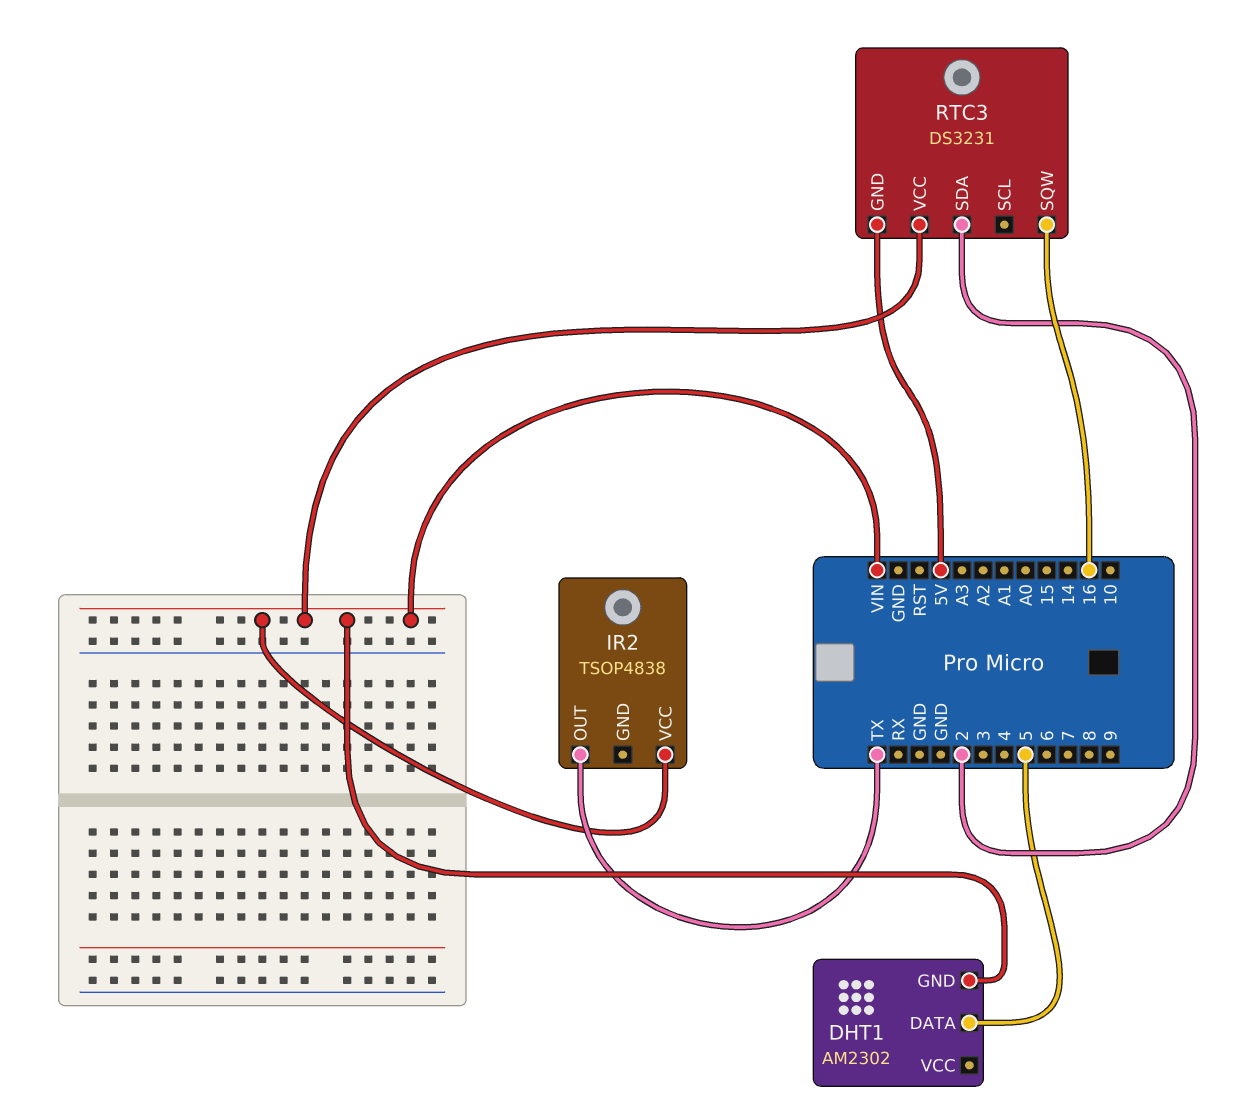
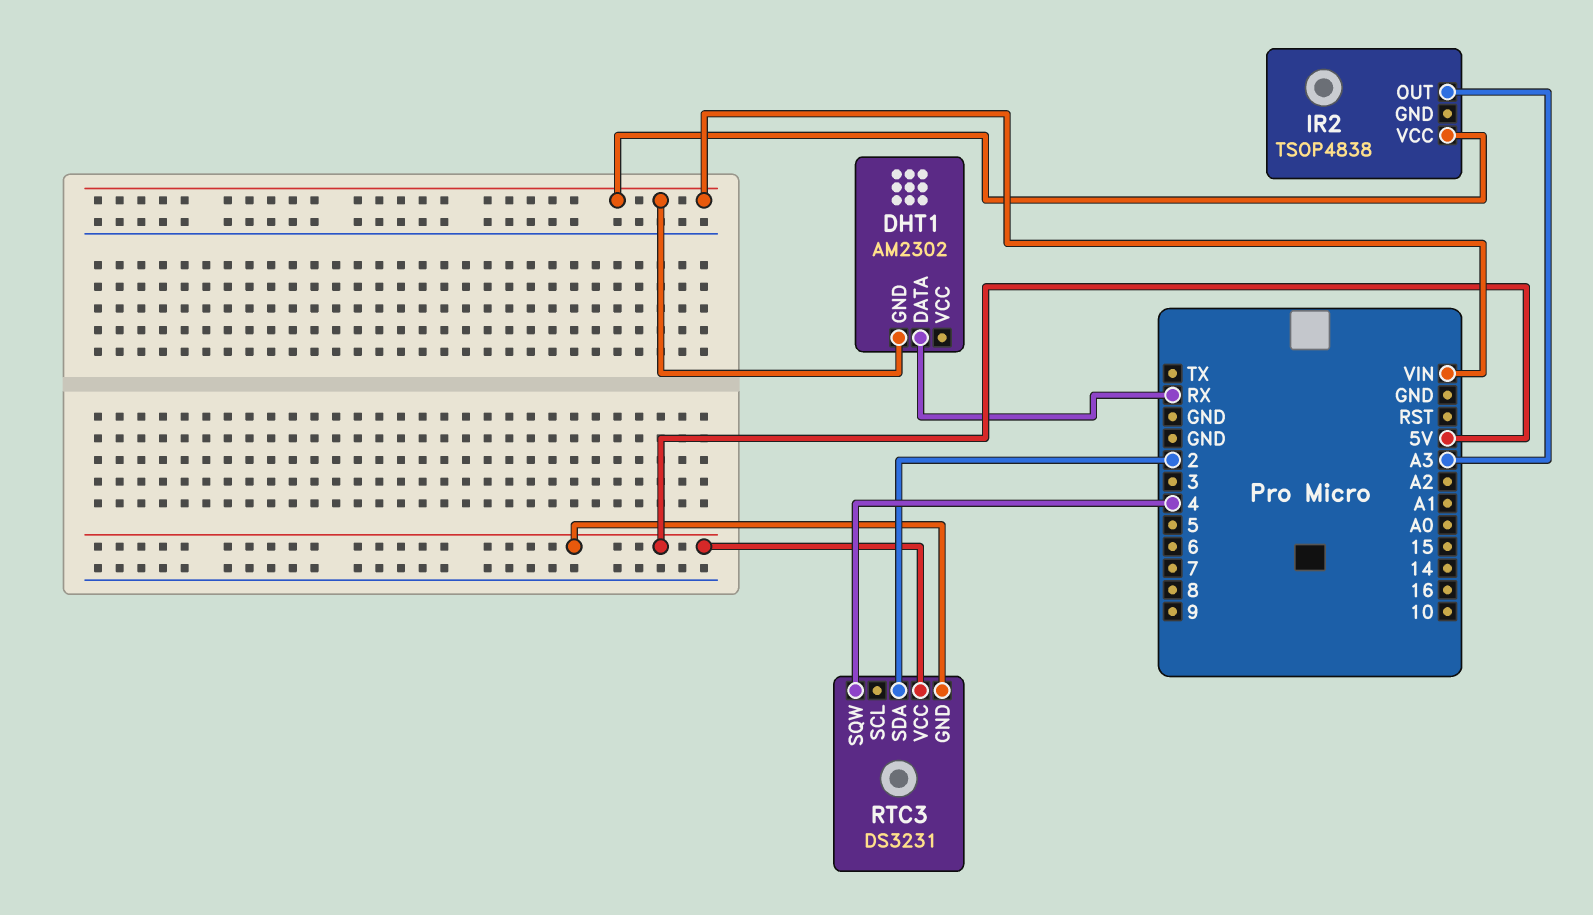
DHT1 pin DATA: 5 -> RX
IR2 pin OUT: TX -> A3
RTC3 pin SQW: 16 -> 4
RTC3 pin VCC: VIN -> 5V

